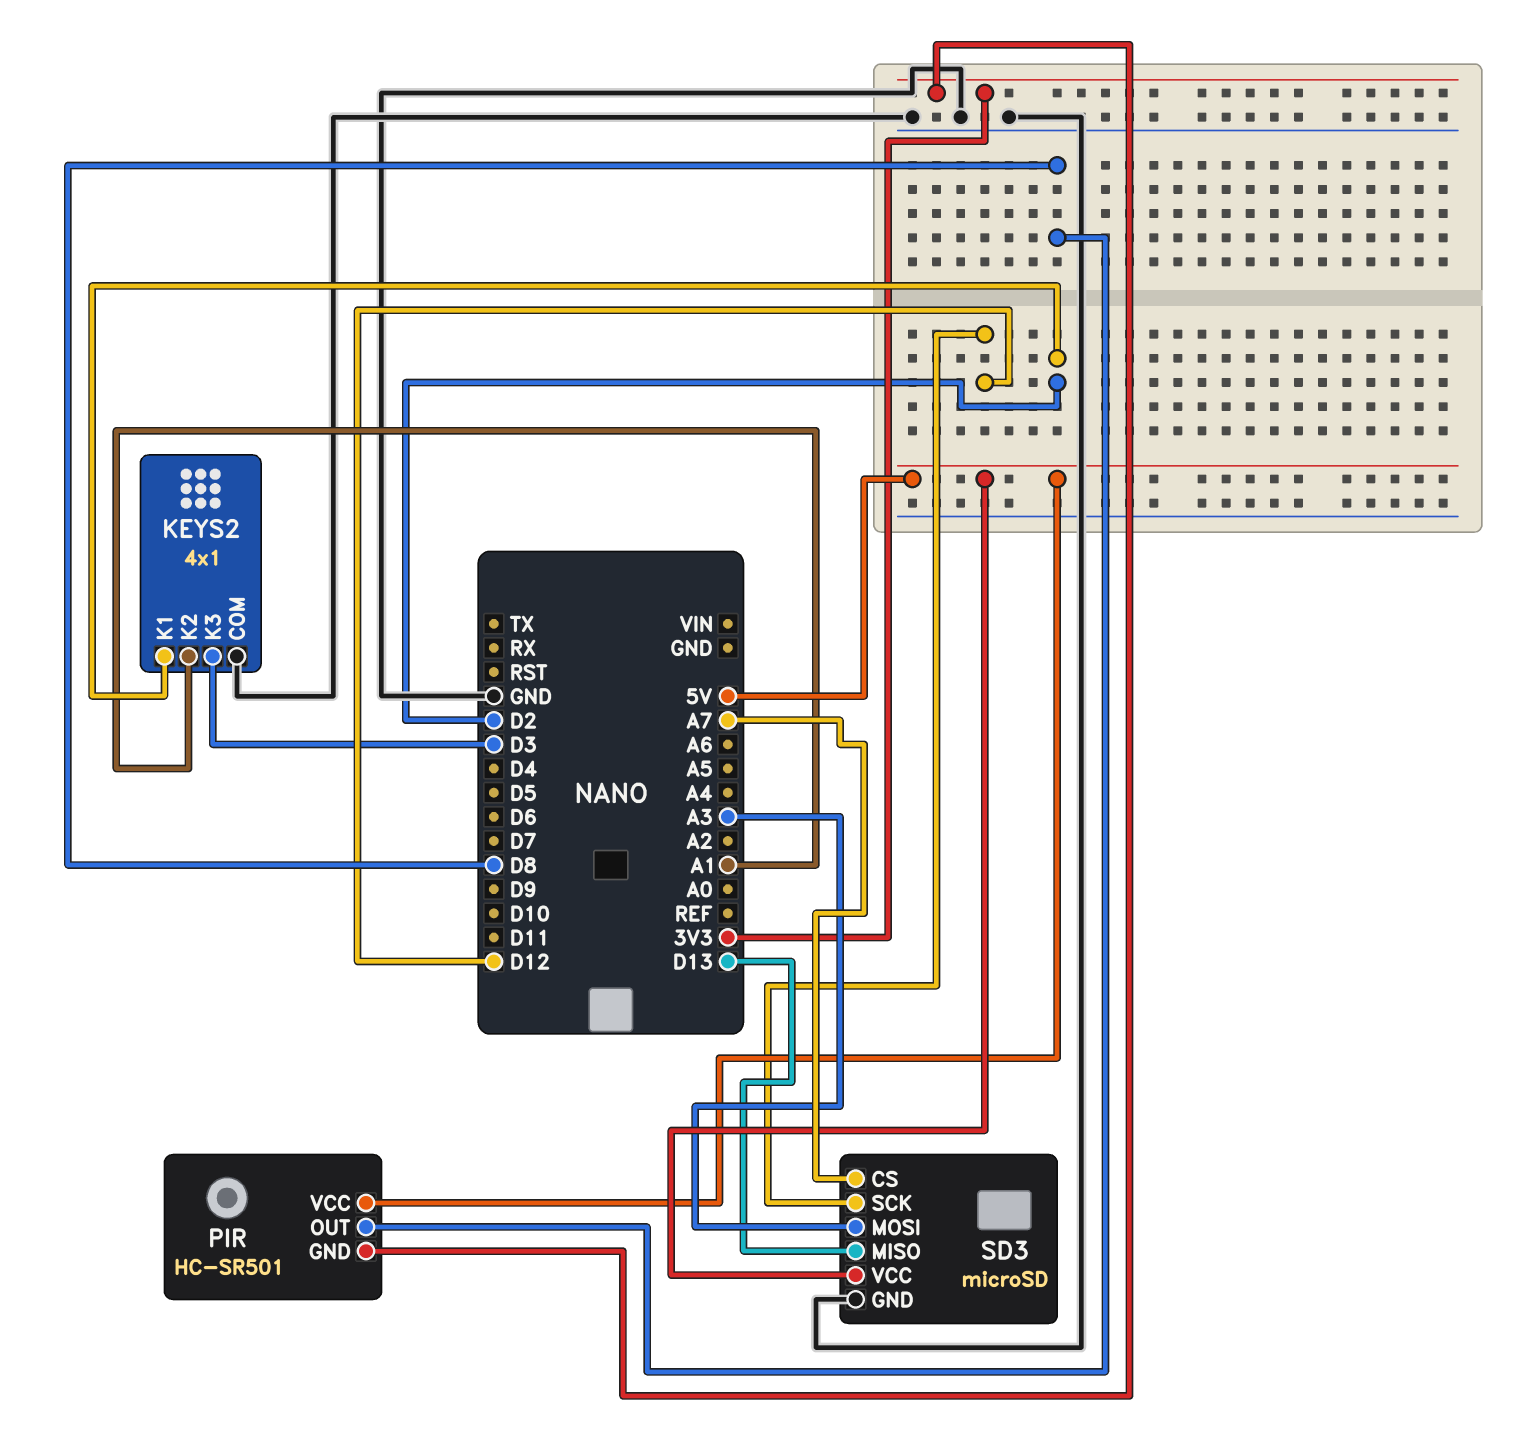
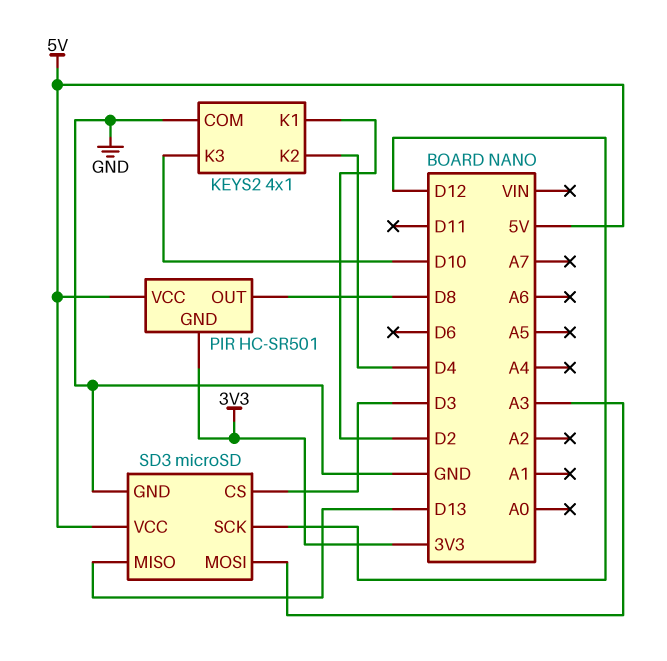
KEYS2 pin K2: A1 -> D4
KEYS2 pin K3: D3 -> D10
SD3 pin CS: A7 -> D3

